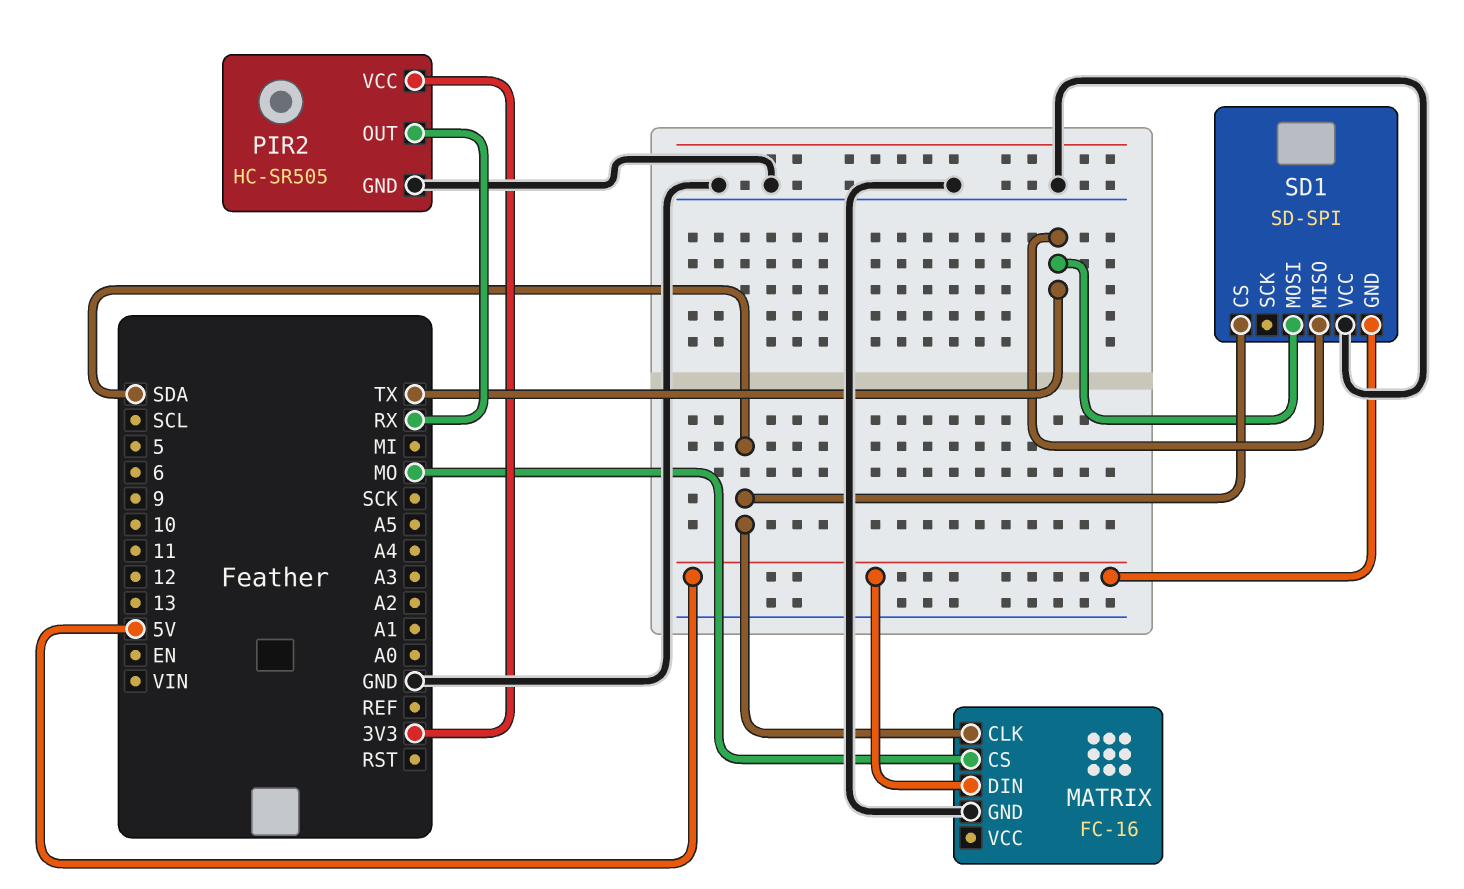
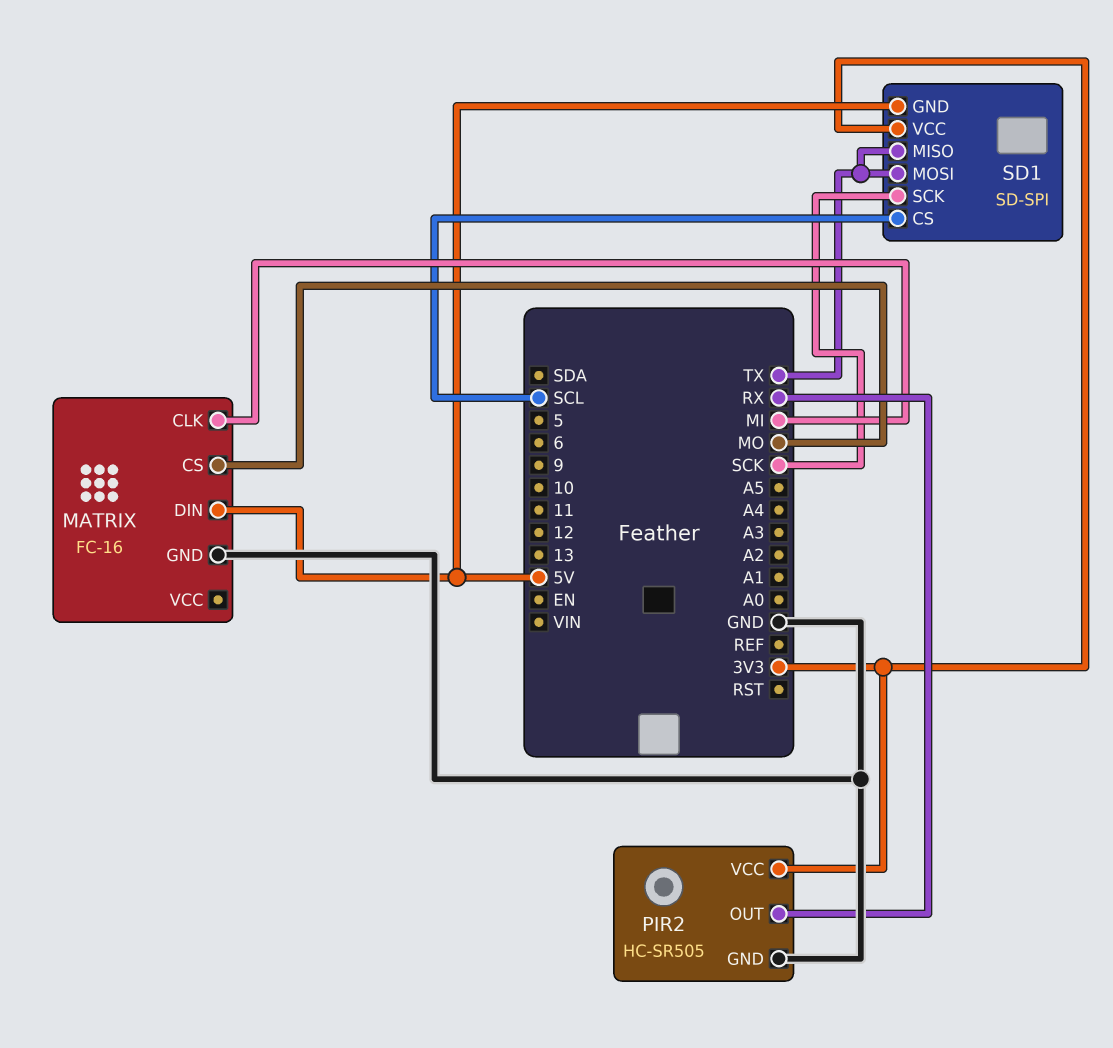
MATRIX pin CLK: SDA -> MI
SD1 pin CS: SDA -> SCL
SD1 pin SCK: none -> SCK
SD1 pin VCC: GND -> 3V3

